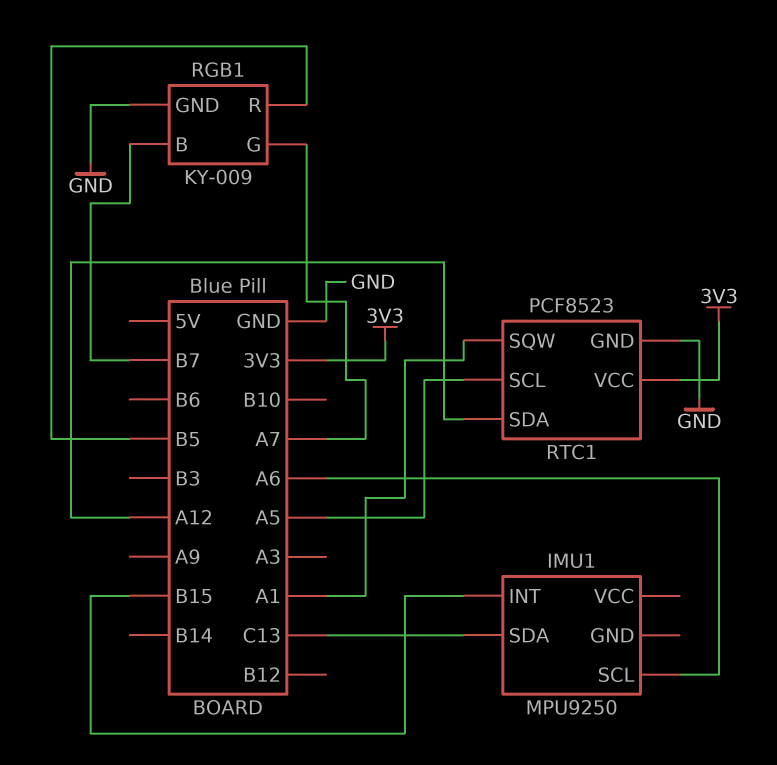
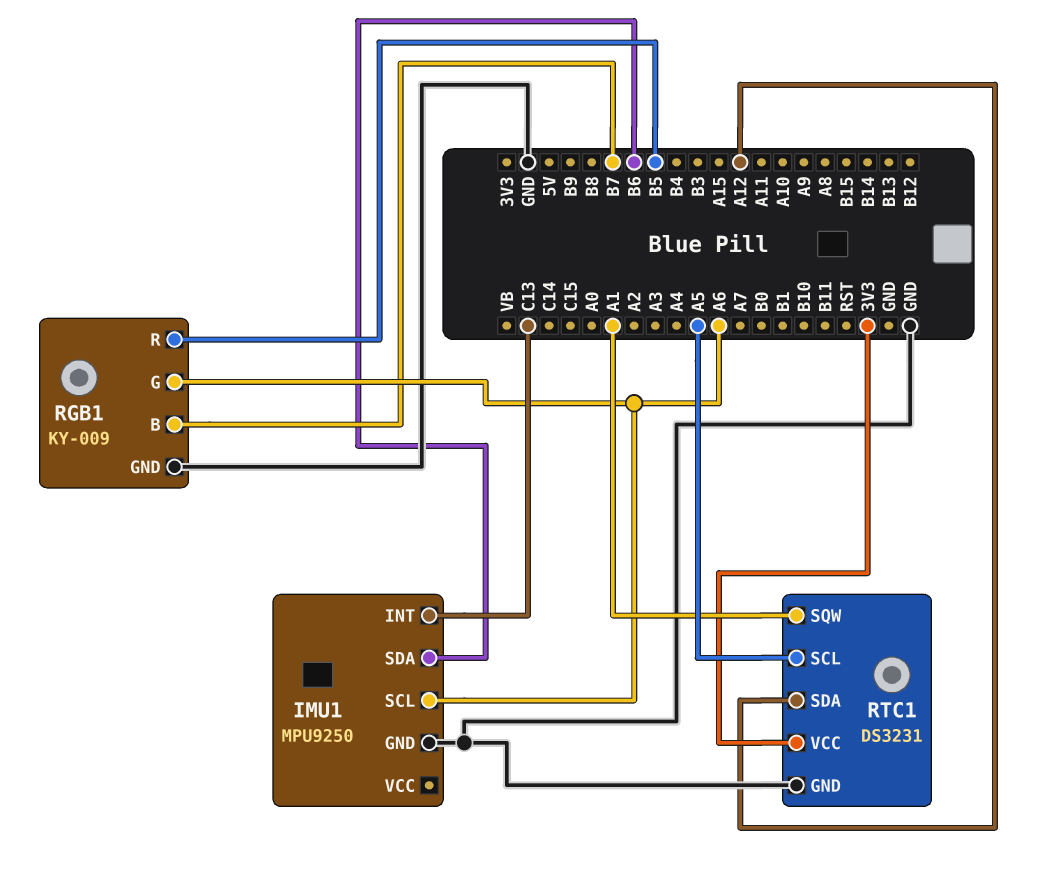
IMU1 pin GND: none -> GND
IMU1 pin INT: B15 -> C13
IMU1 pin SDA: C13 -> B6
RGB1 pin G: A7 -> A6
RTC1: PCF8523 -> DS3231

